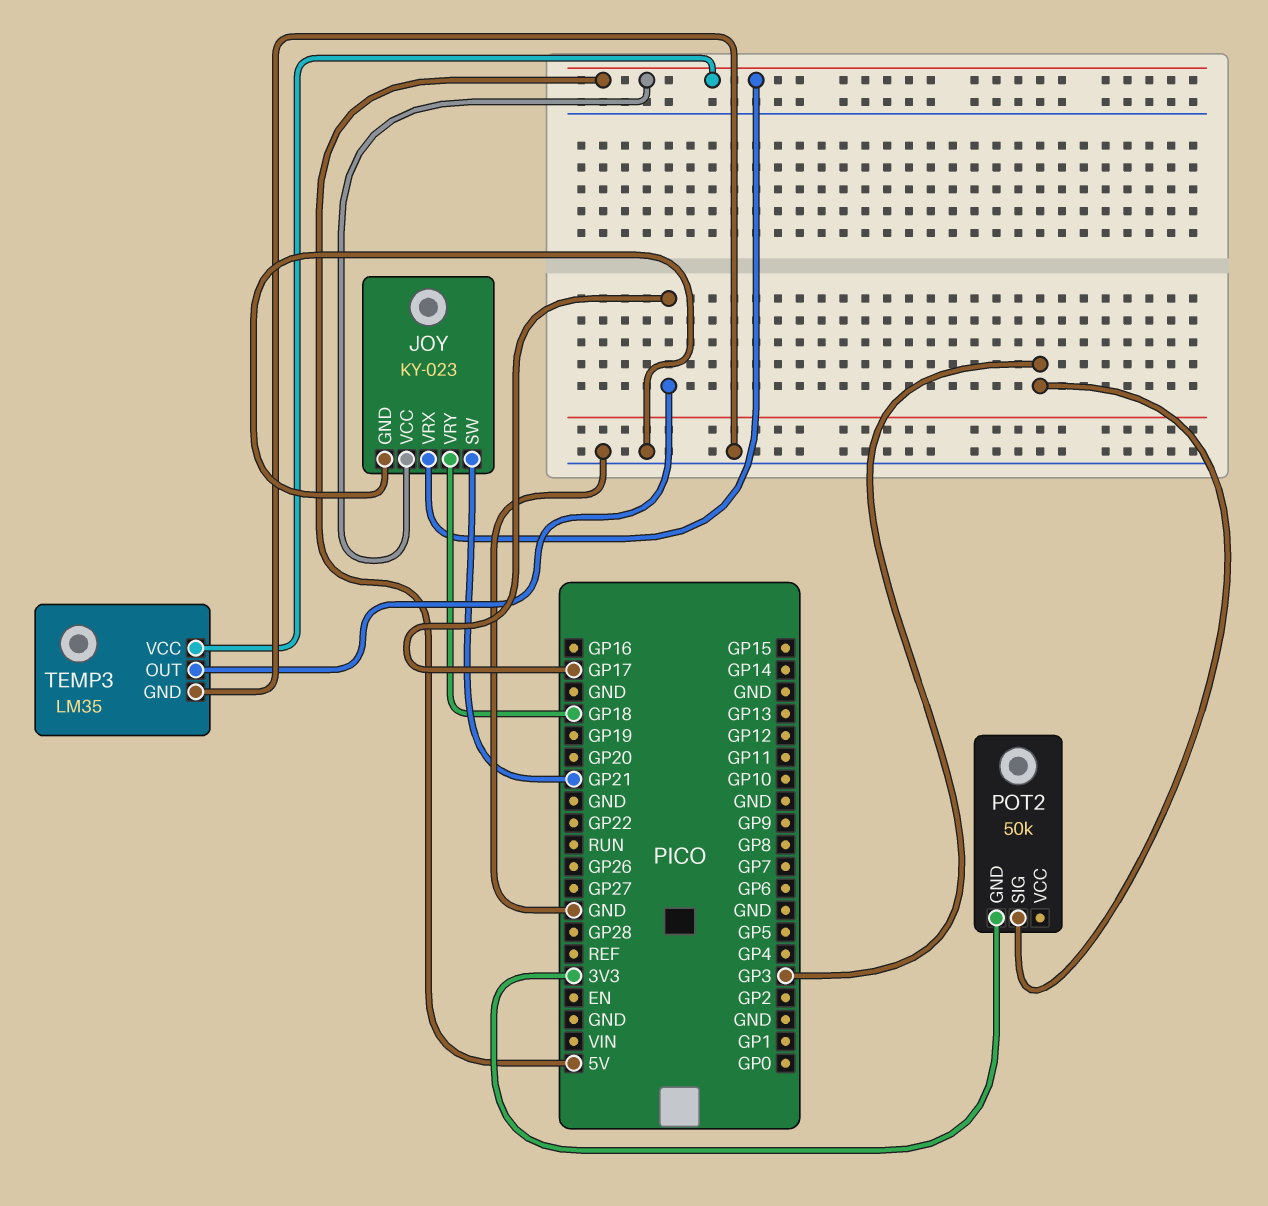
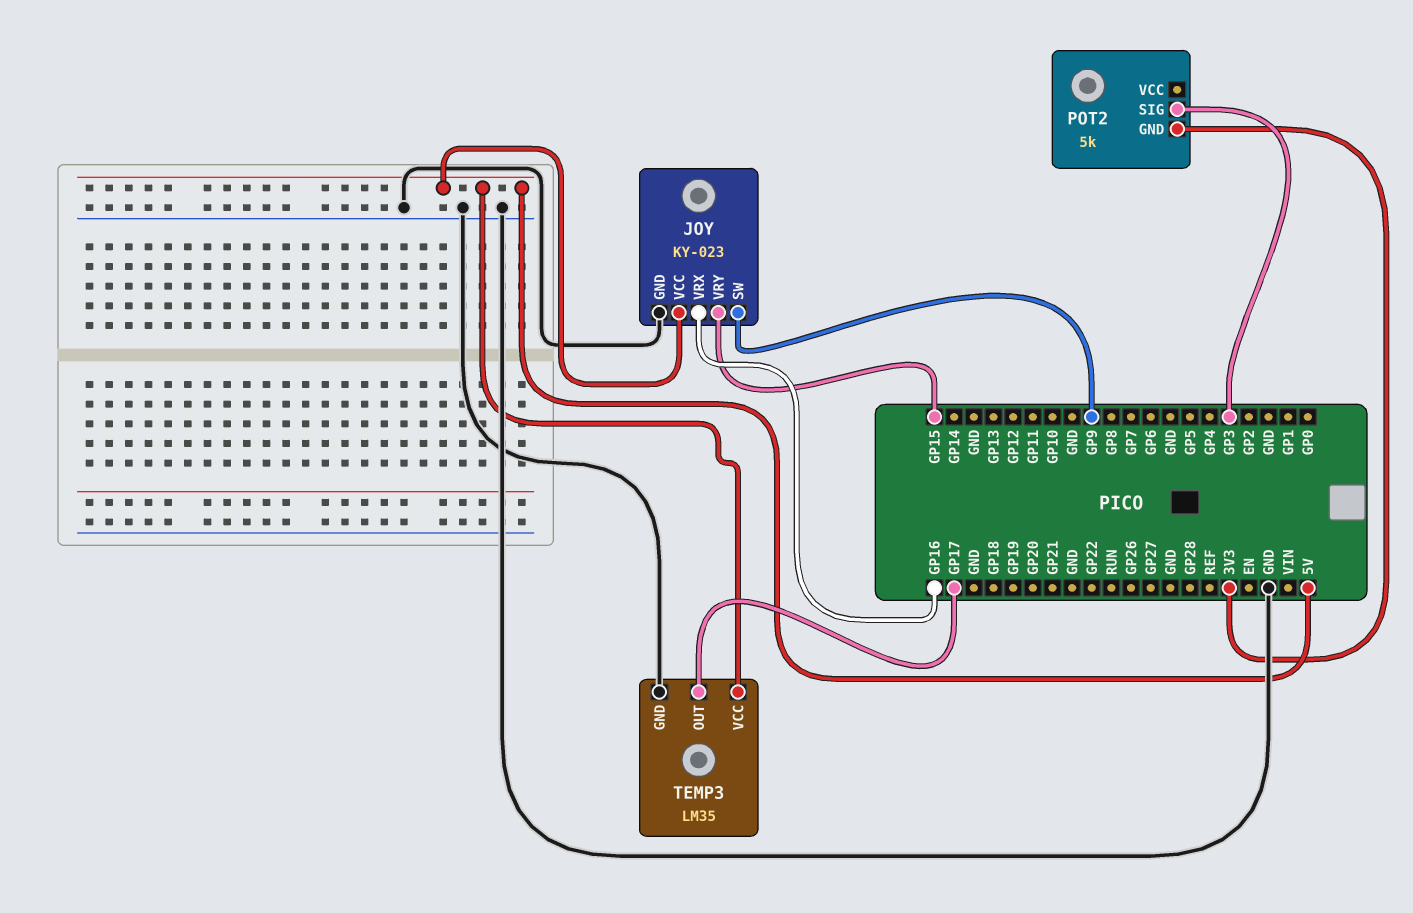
JOY pin SW: GP21 -> GP9
JOY pin VRX: 5V -> GP16
JOY pin VRY: GP18 -> GP15
POT2: 50k -> 5k

